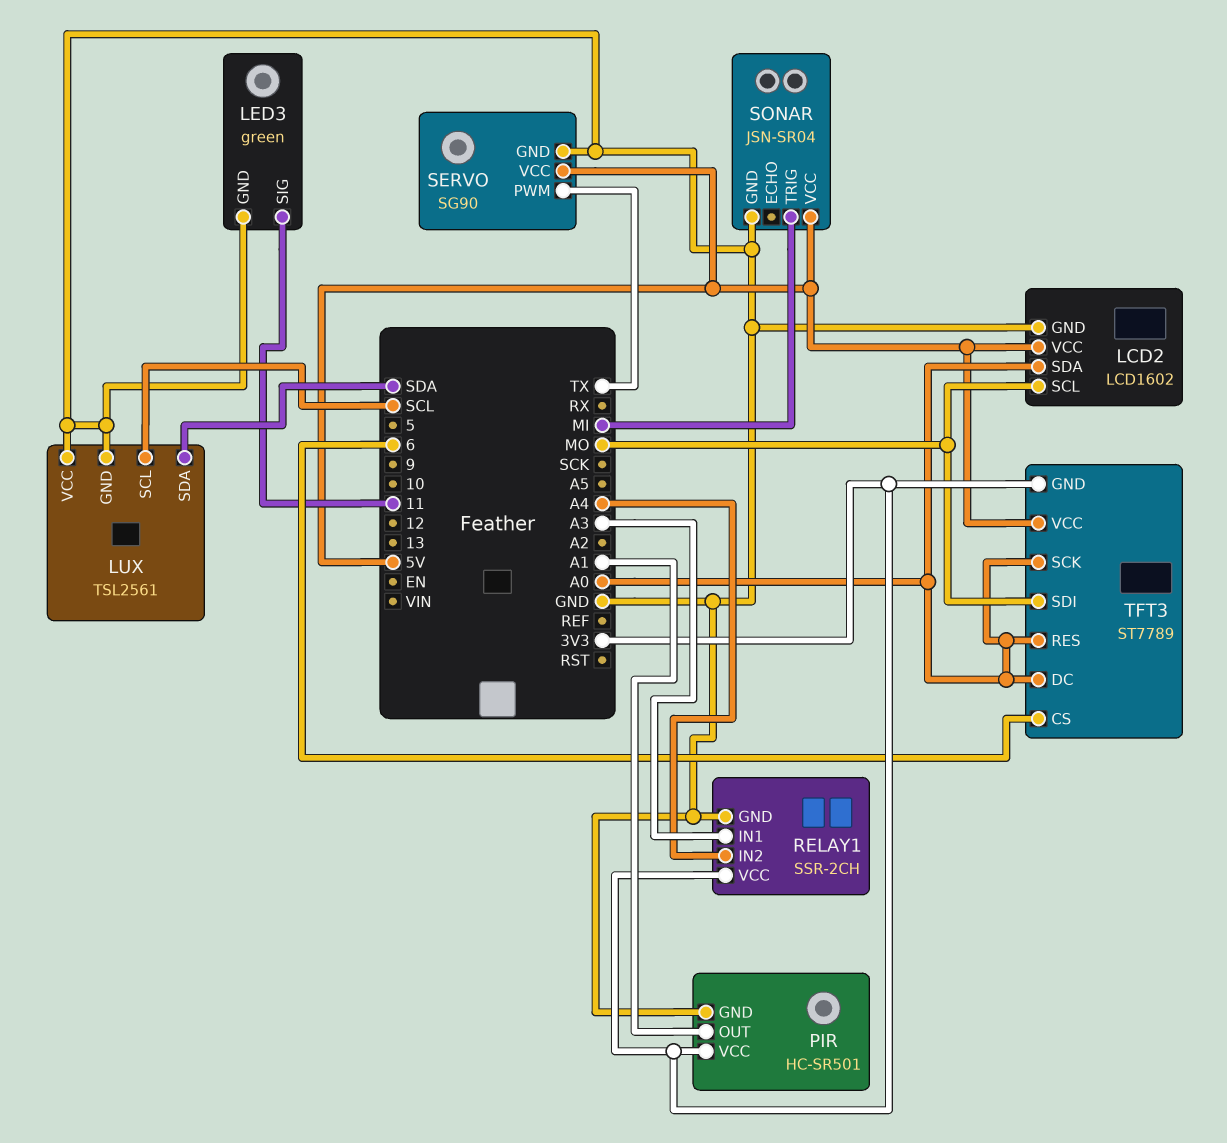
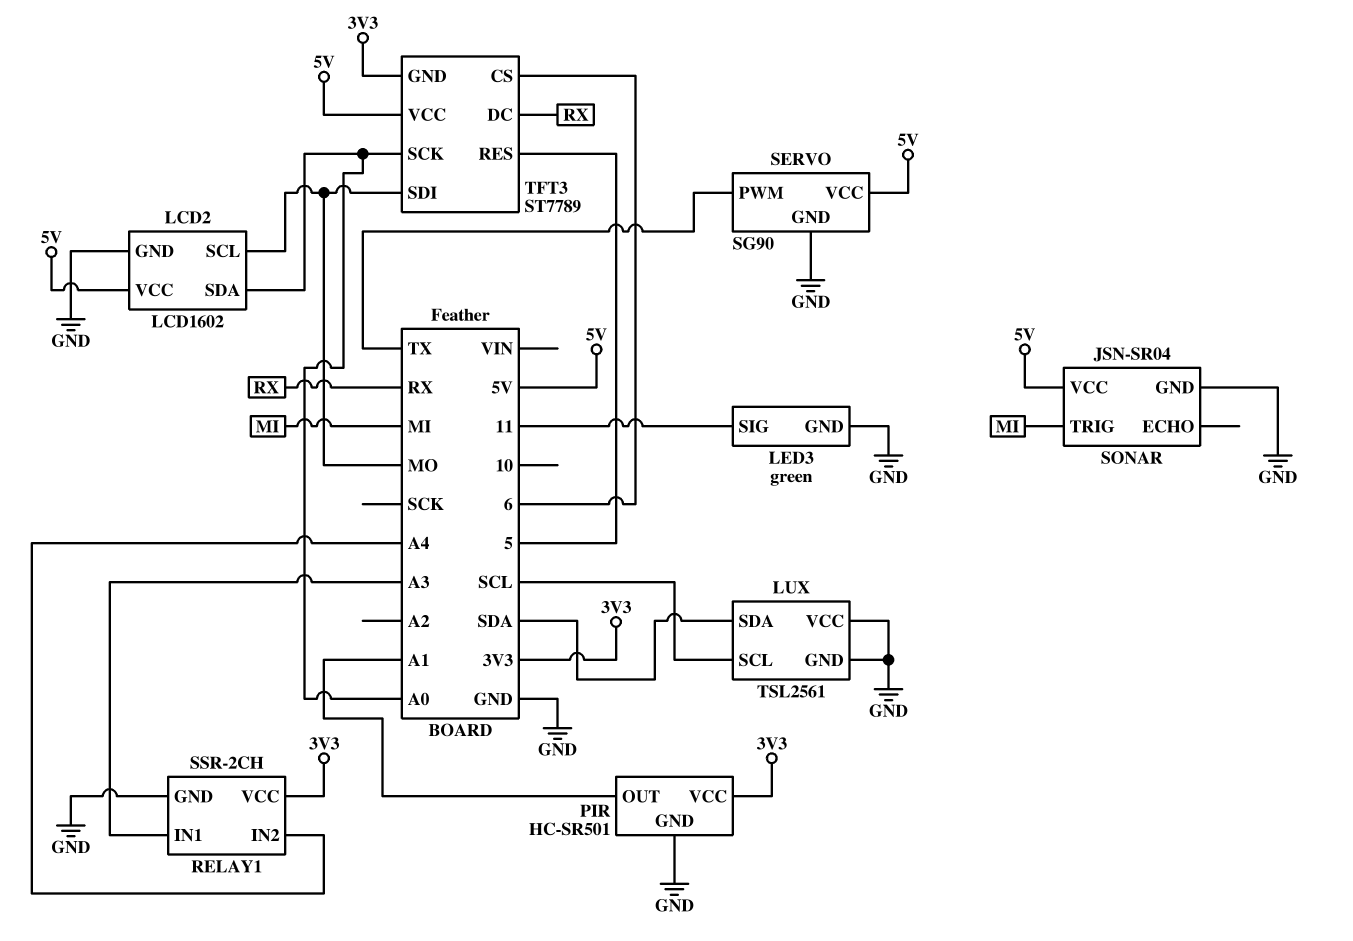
TFT3 pin DC: A0 -> RX
TFT3 pin RES: A0 -> 5

